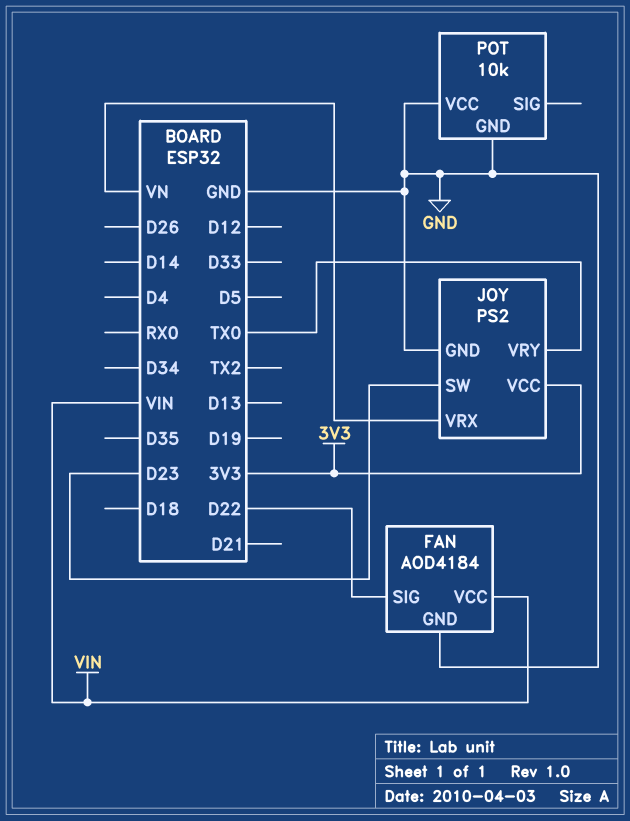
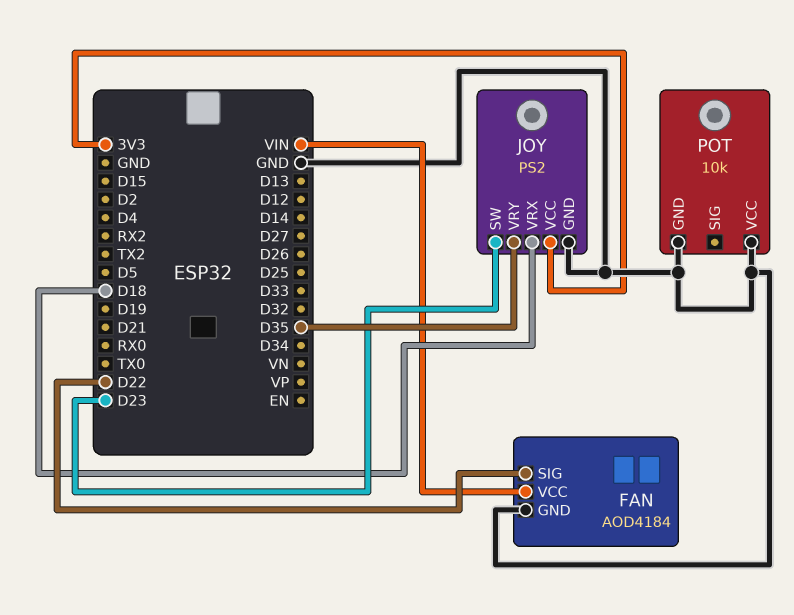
JOY pin VRX: VN -> D18
JOY pin VRY: TX0 -> D35

